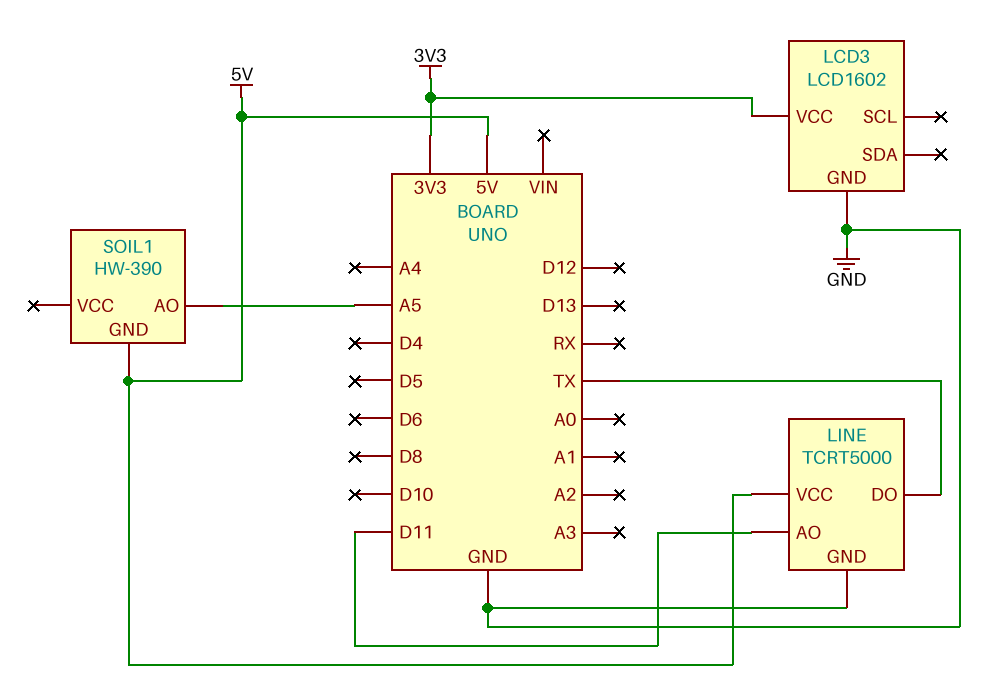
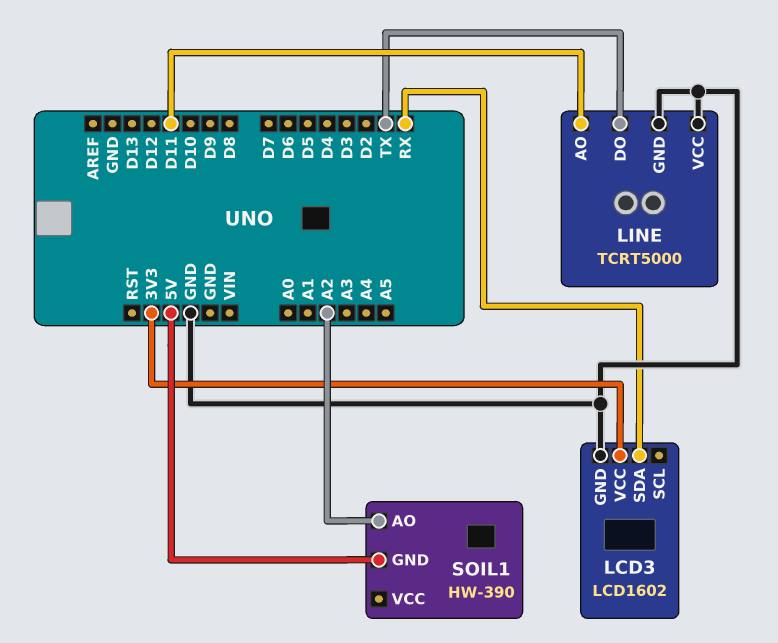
LCD3 pin SDA: none -> RX
LINE pin VCC: 5V -> GND
SOIL1 pin AO: A5 -> A2

